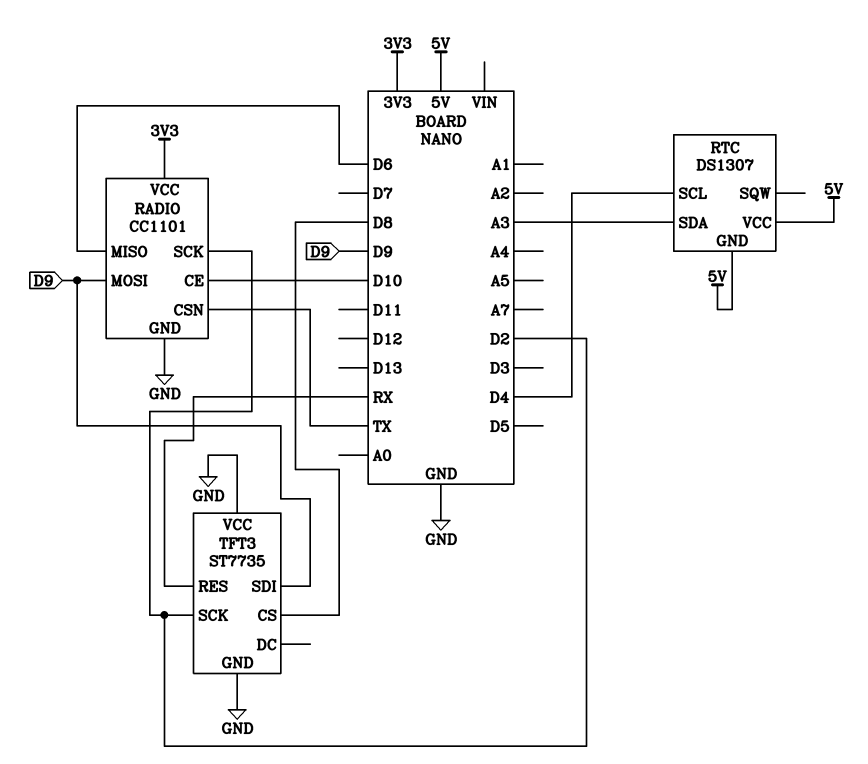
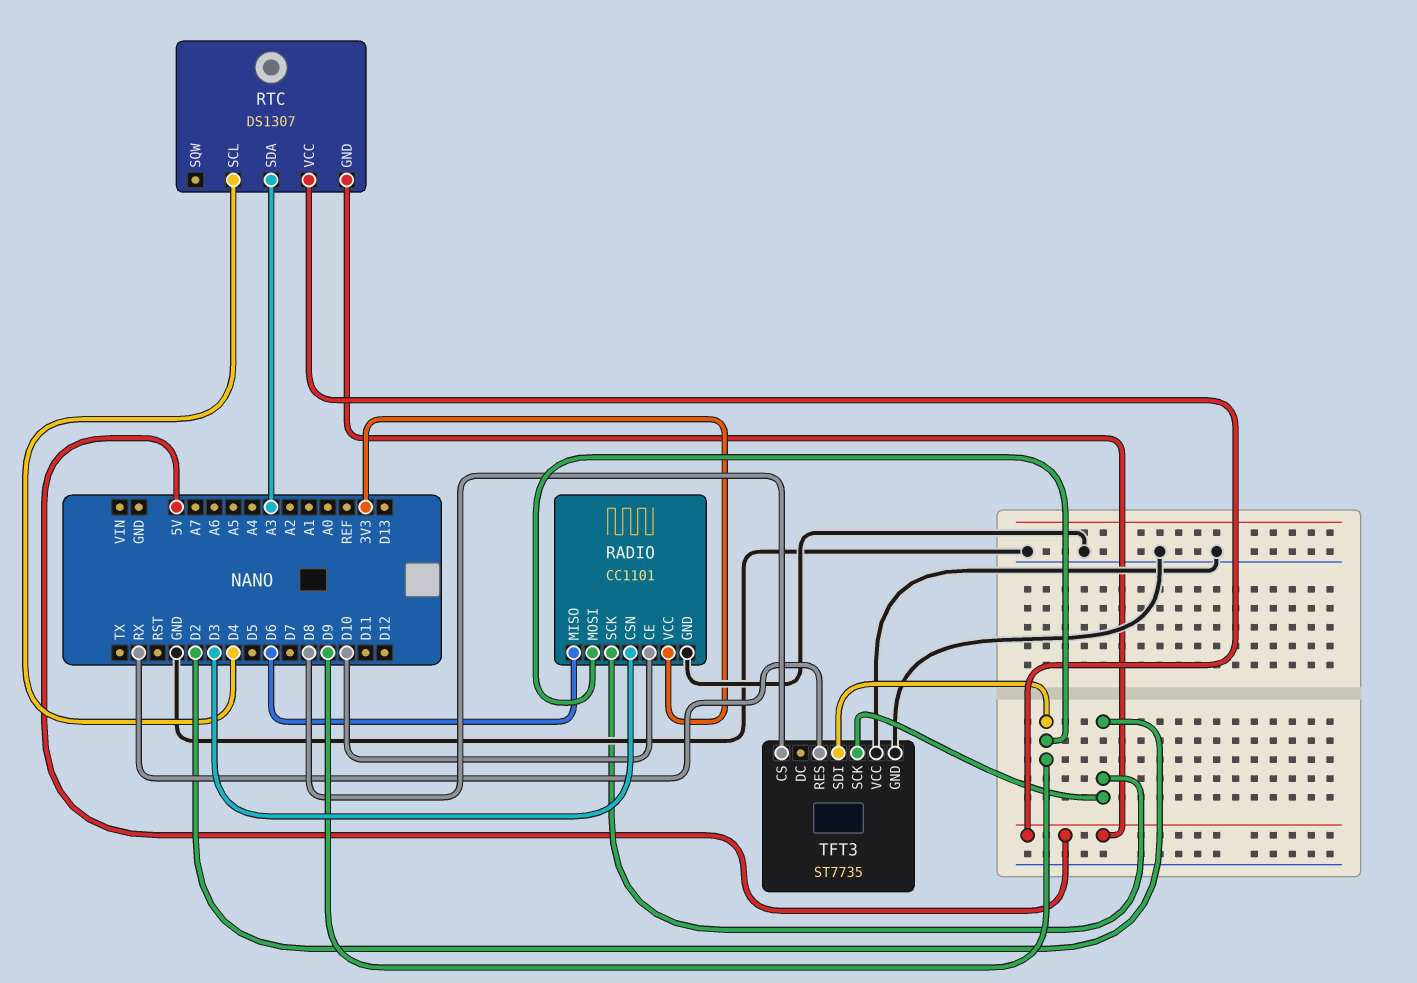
RADIO pin CSN: TX -> D3

